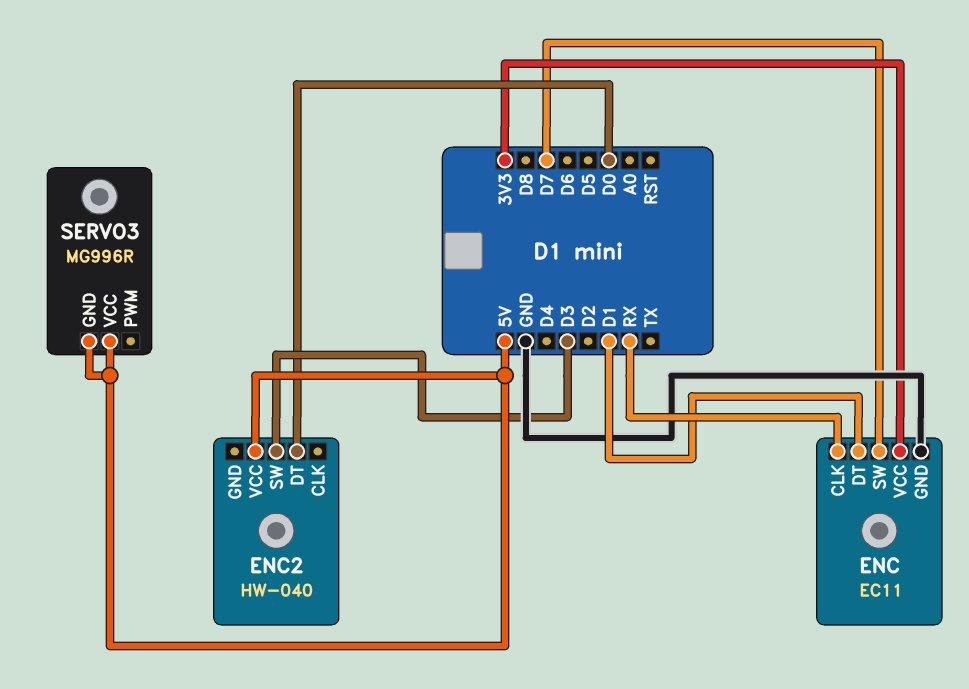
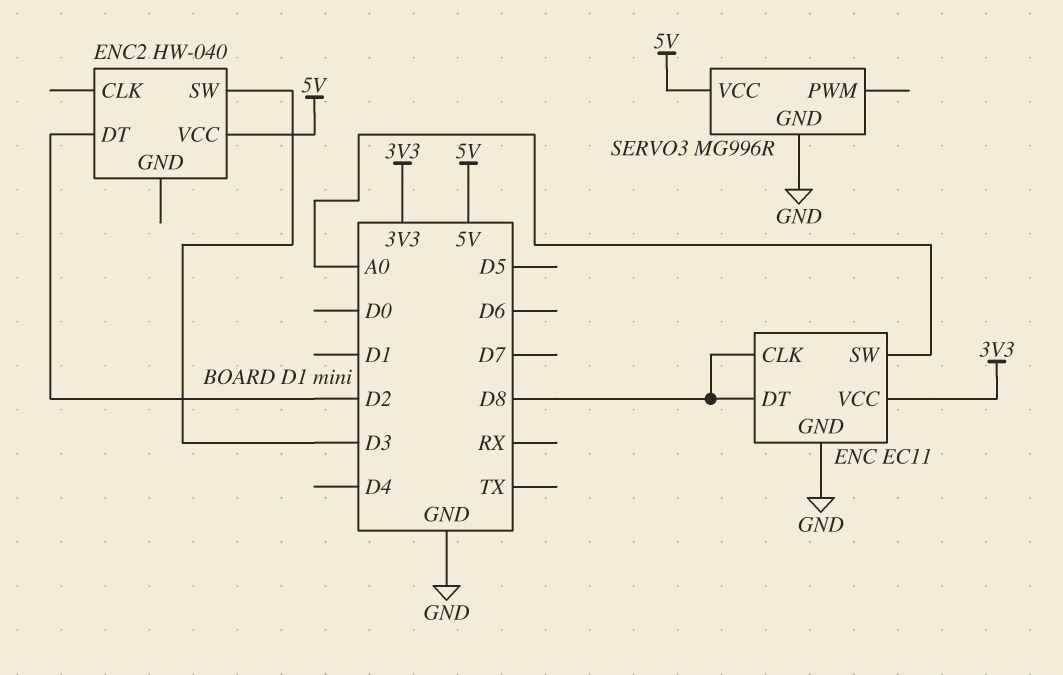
ENC pin CLK: RX -> D8
ENC pin DT: D1 -> D8
ENC pin SW: D7 -> A0
ENC2 pin DT: D0 -> D2
SERVO3 pin GND: 5V -> GND

